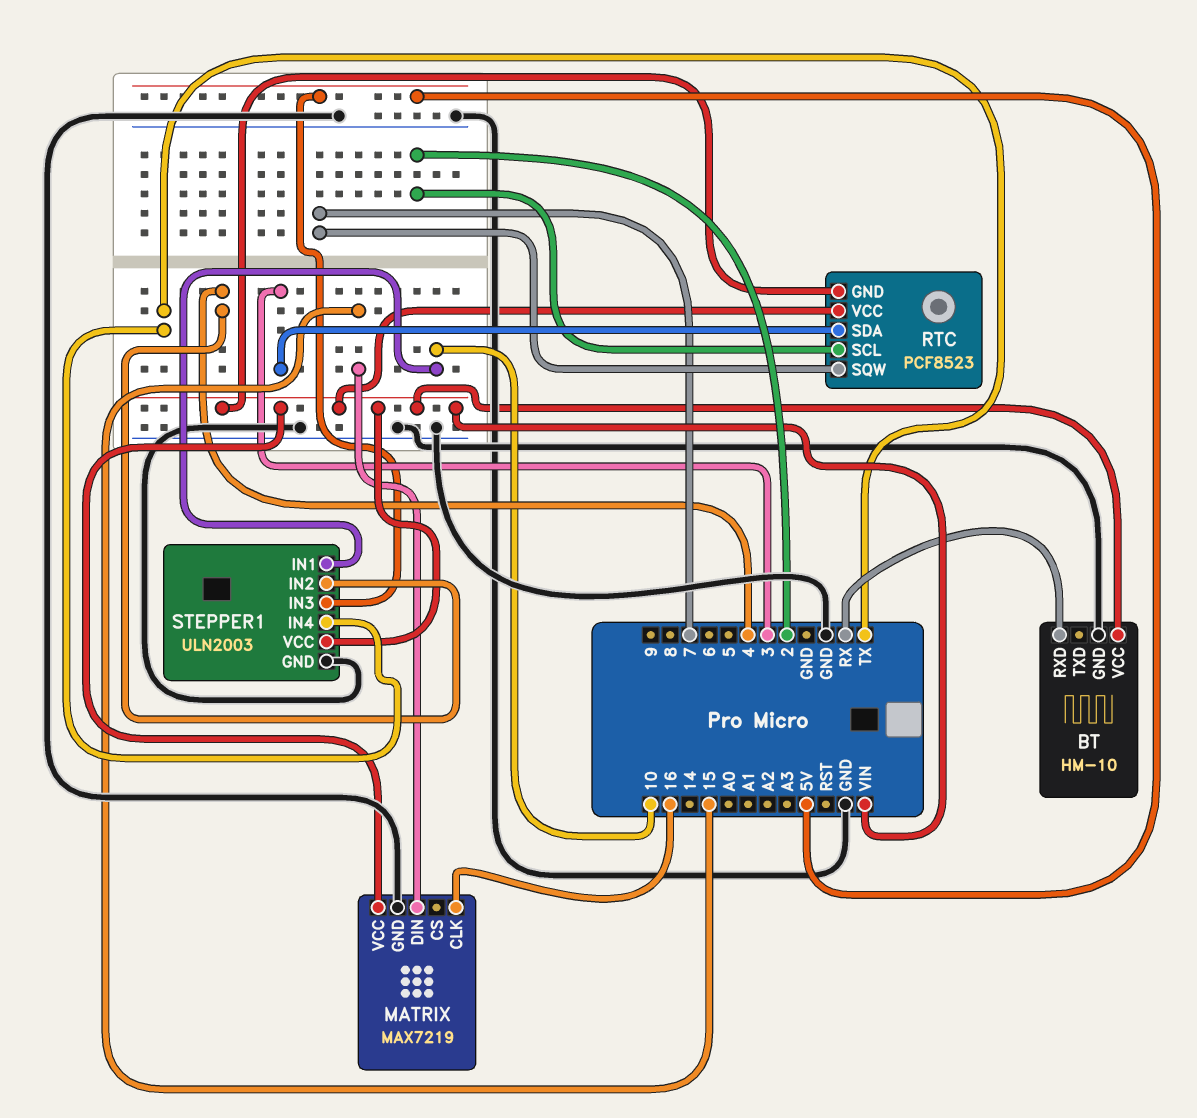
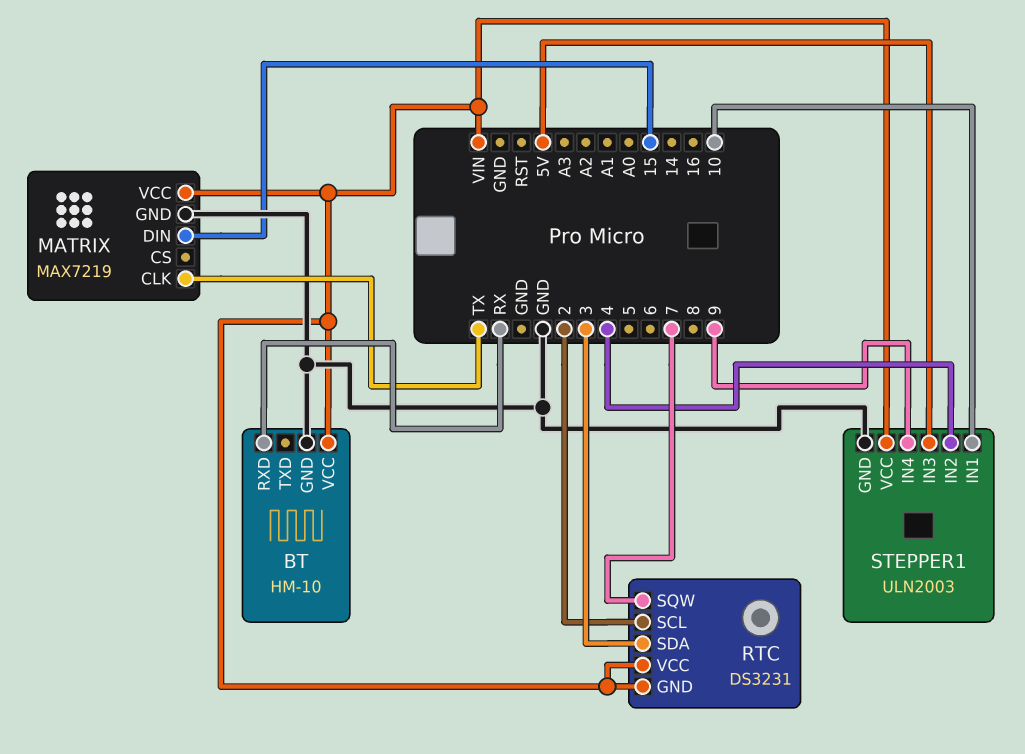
MATRIX pin CLK: 16 -> TX
RTC: PCF8523 -> DS3231
STEPPER1 pin IN4: TX -> 9

